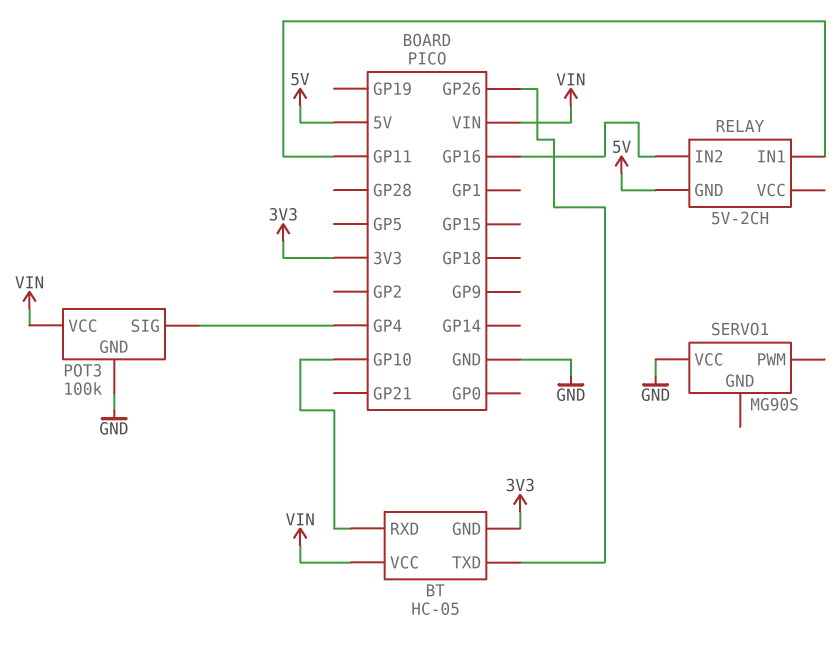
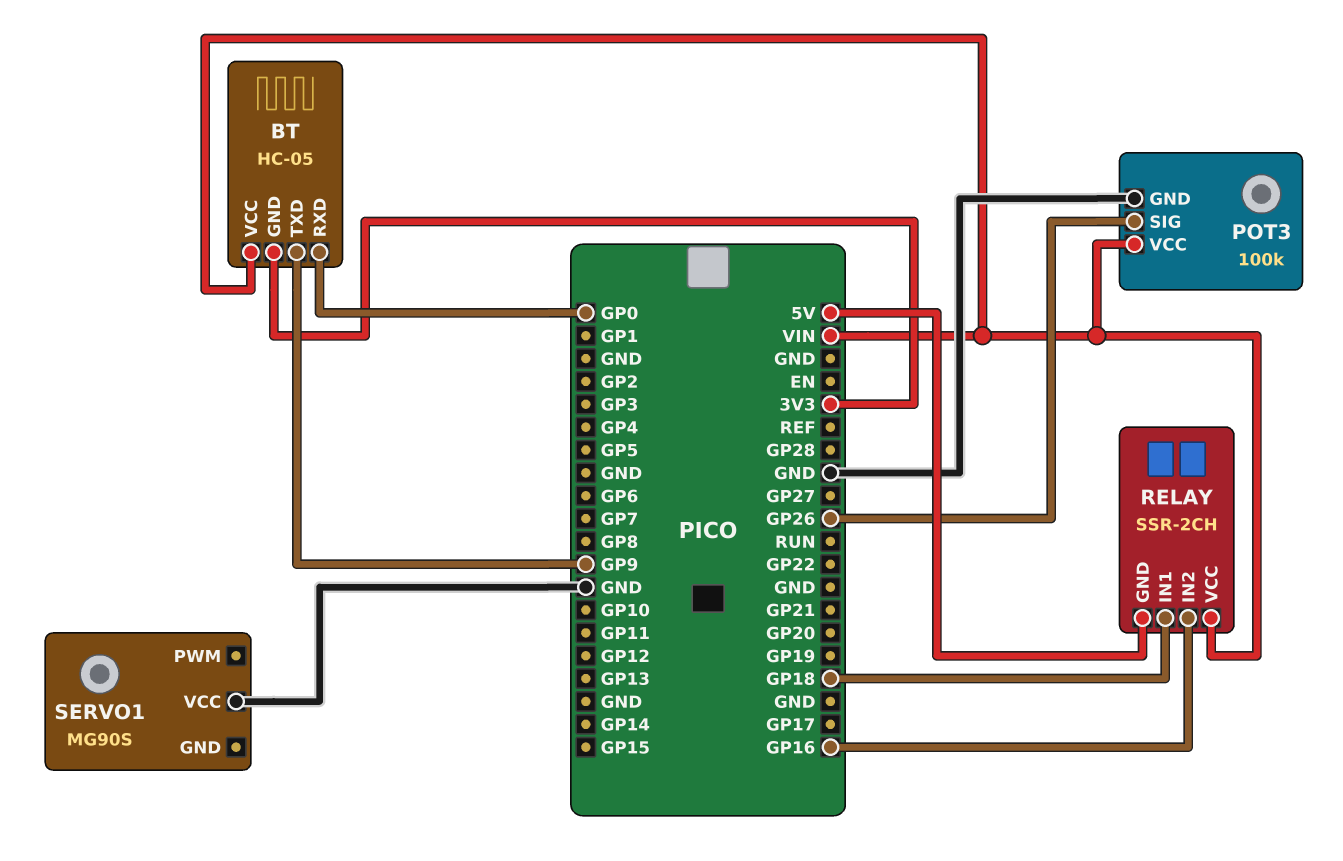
BT pin RXD: GP10 -> GP0
BT pin TXD: GP26 -> GP9
POT3 pin SIG: GP4 -> GP26
RELAY: 5V-2CH -> SSR-2CH
RELAY pin IN1: GP11 -> GP18
RELAY pin VCC: none -> VIN

